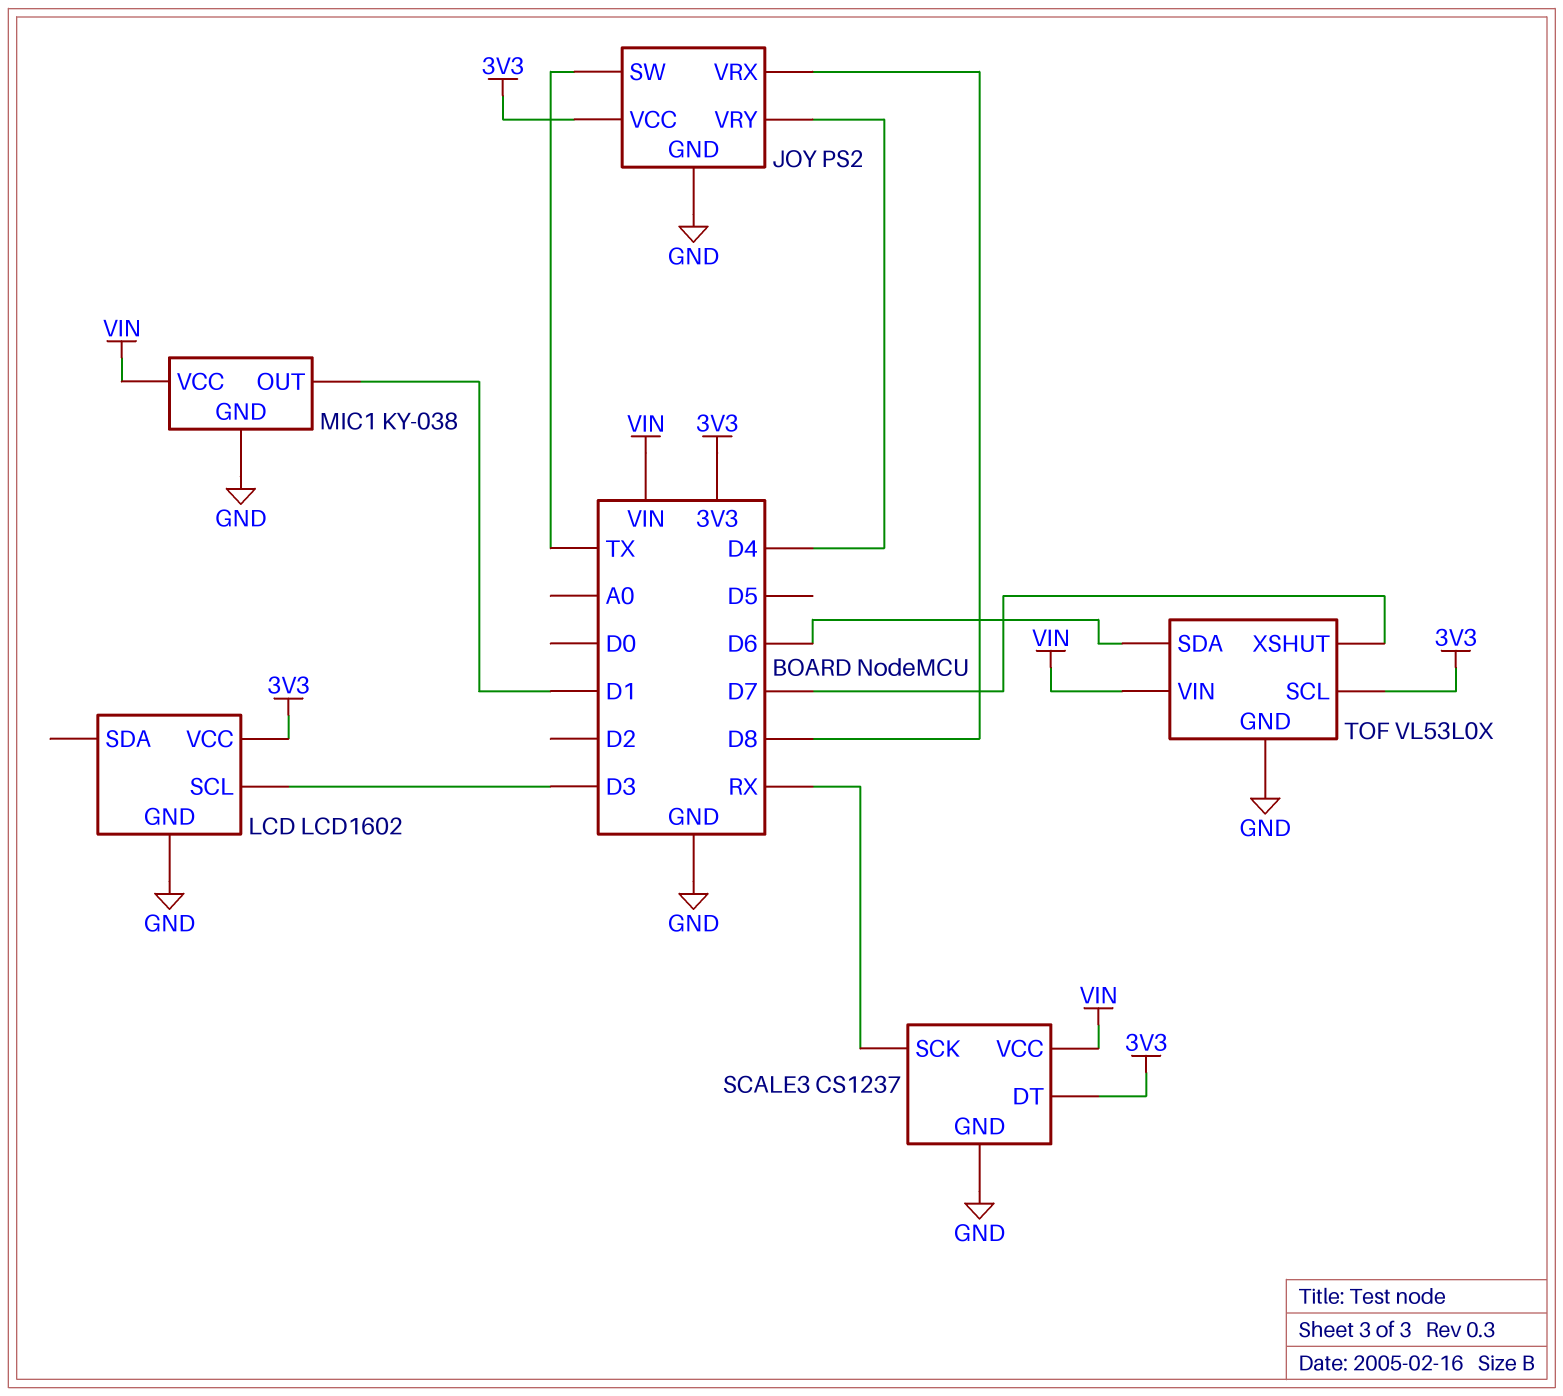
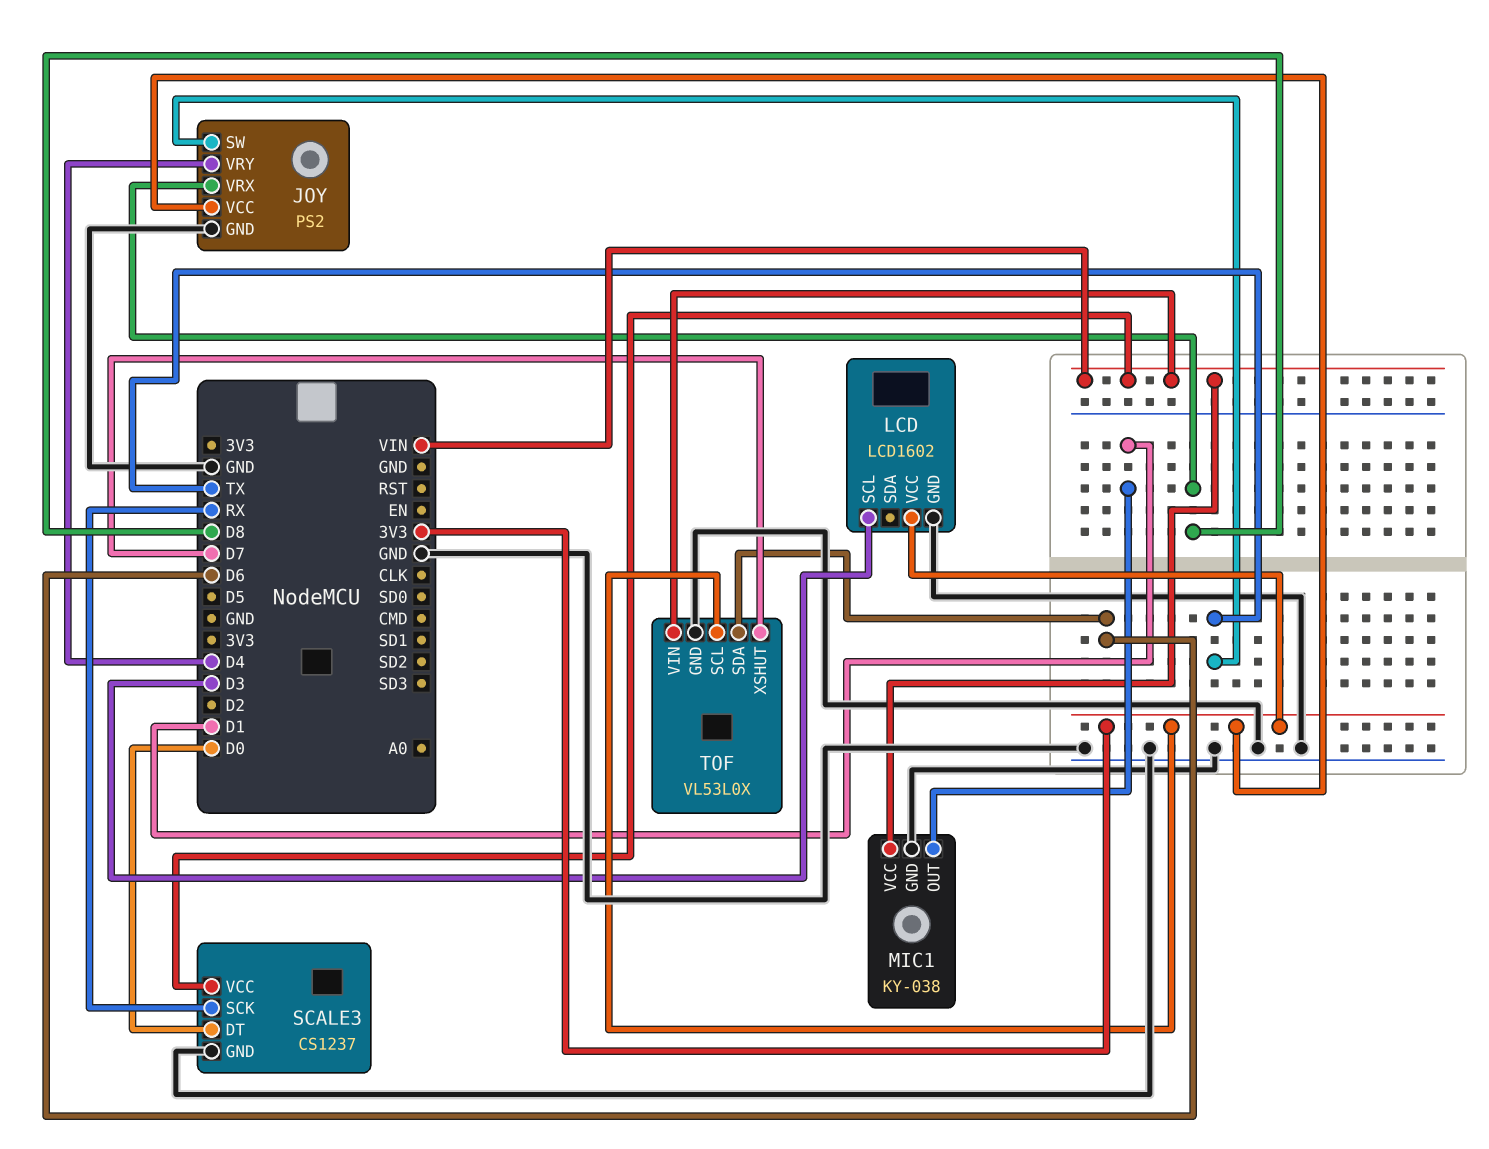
SCALE3 pin DT: 3V3 -> D0

